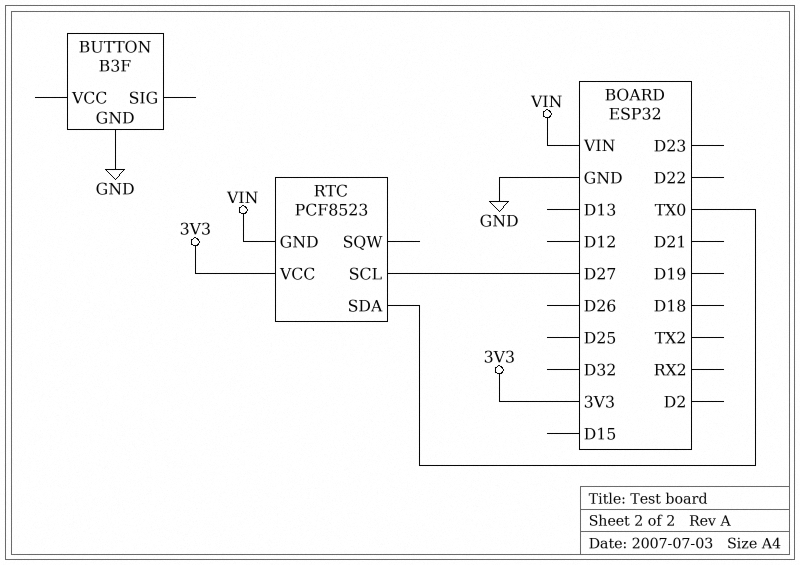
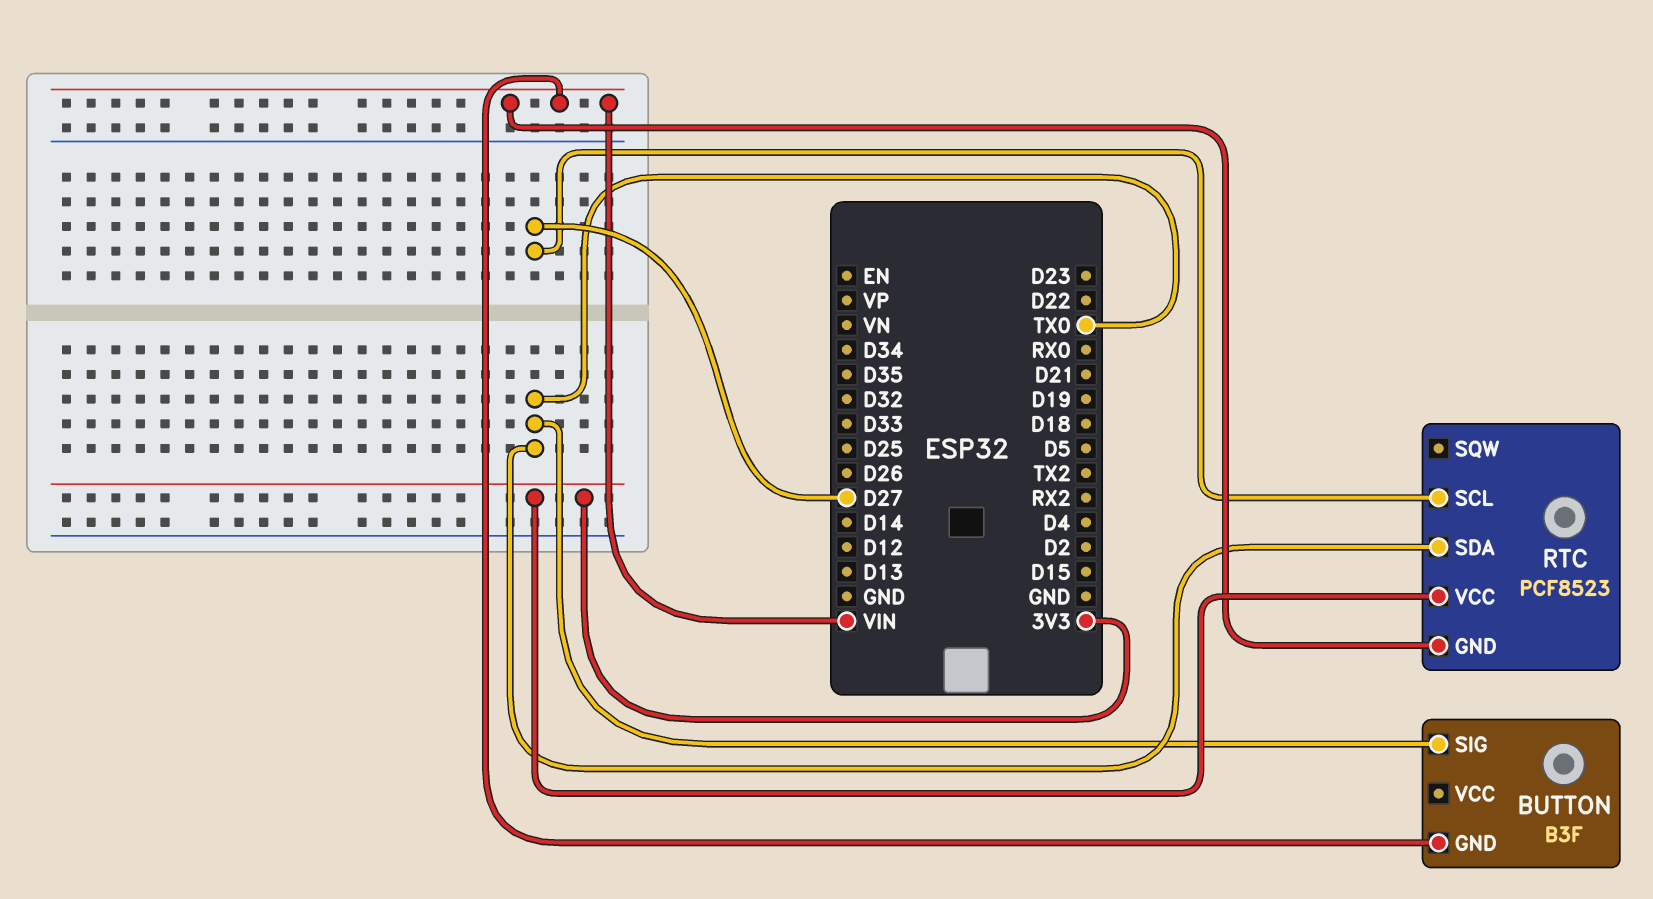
BUTTON pin GND: GND -> VIN
BUTTON pin SIG: none -> TX0

